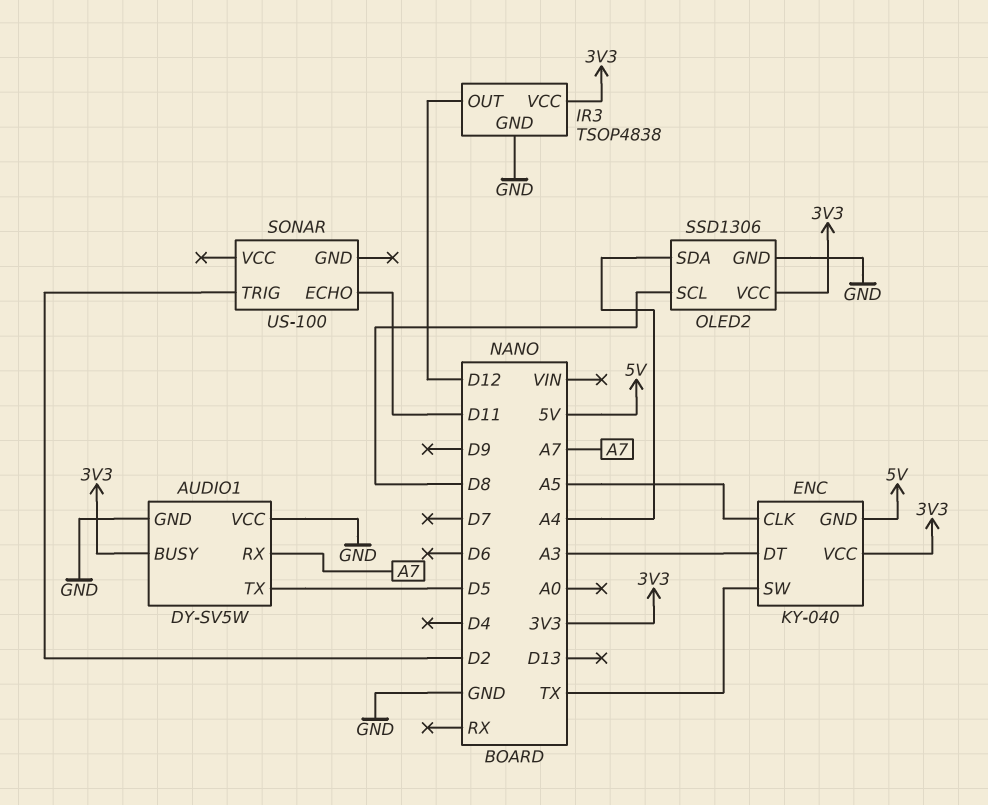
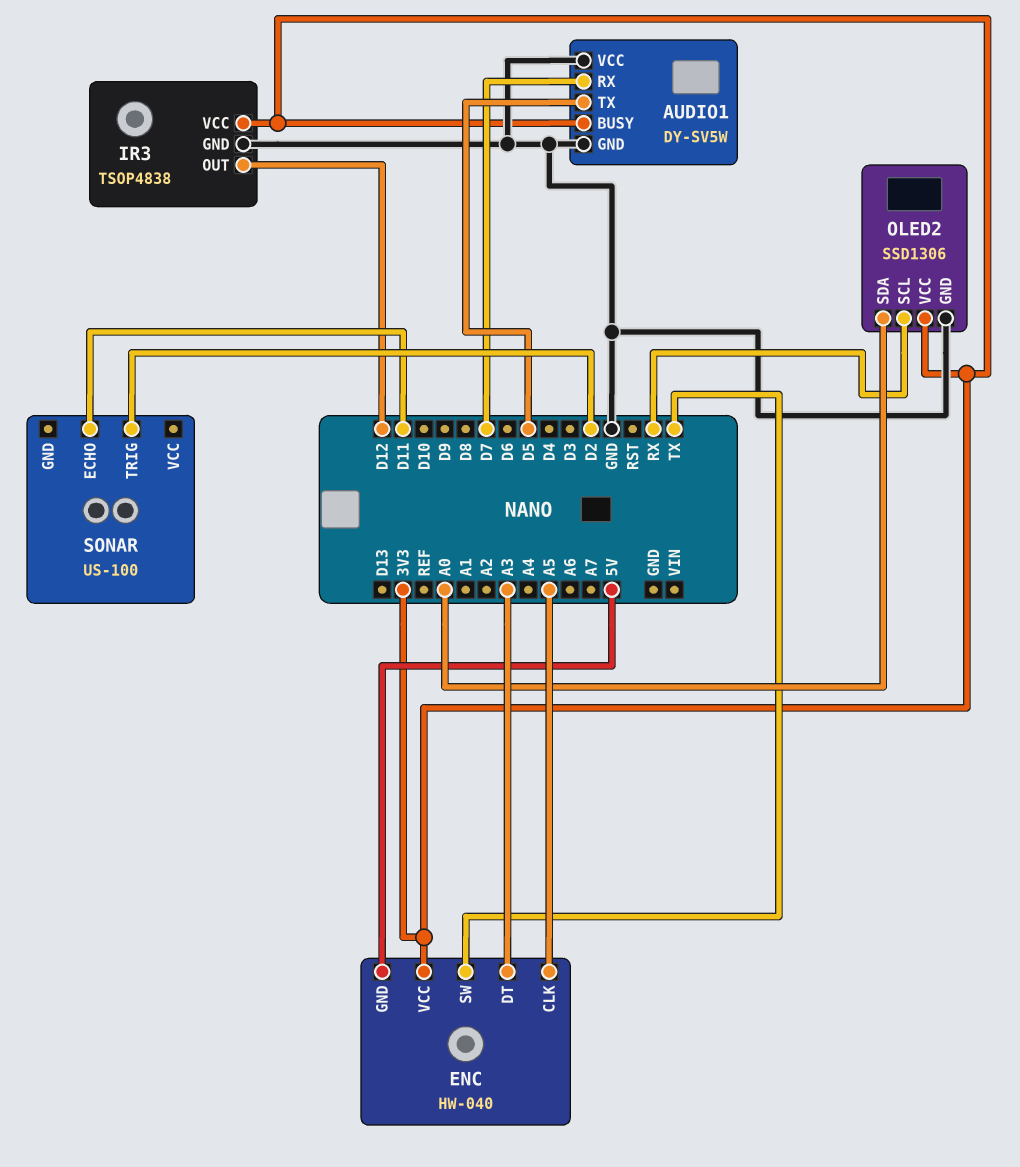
AUDIO1 pin RX: A7 -> D7
ENC: KY-040 -> HW-040
OLED2 pin SCL: D8 -> RX
OLED2 pin SDA: A4 -> A0

